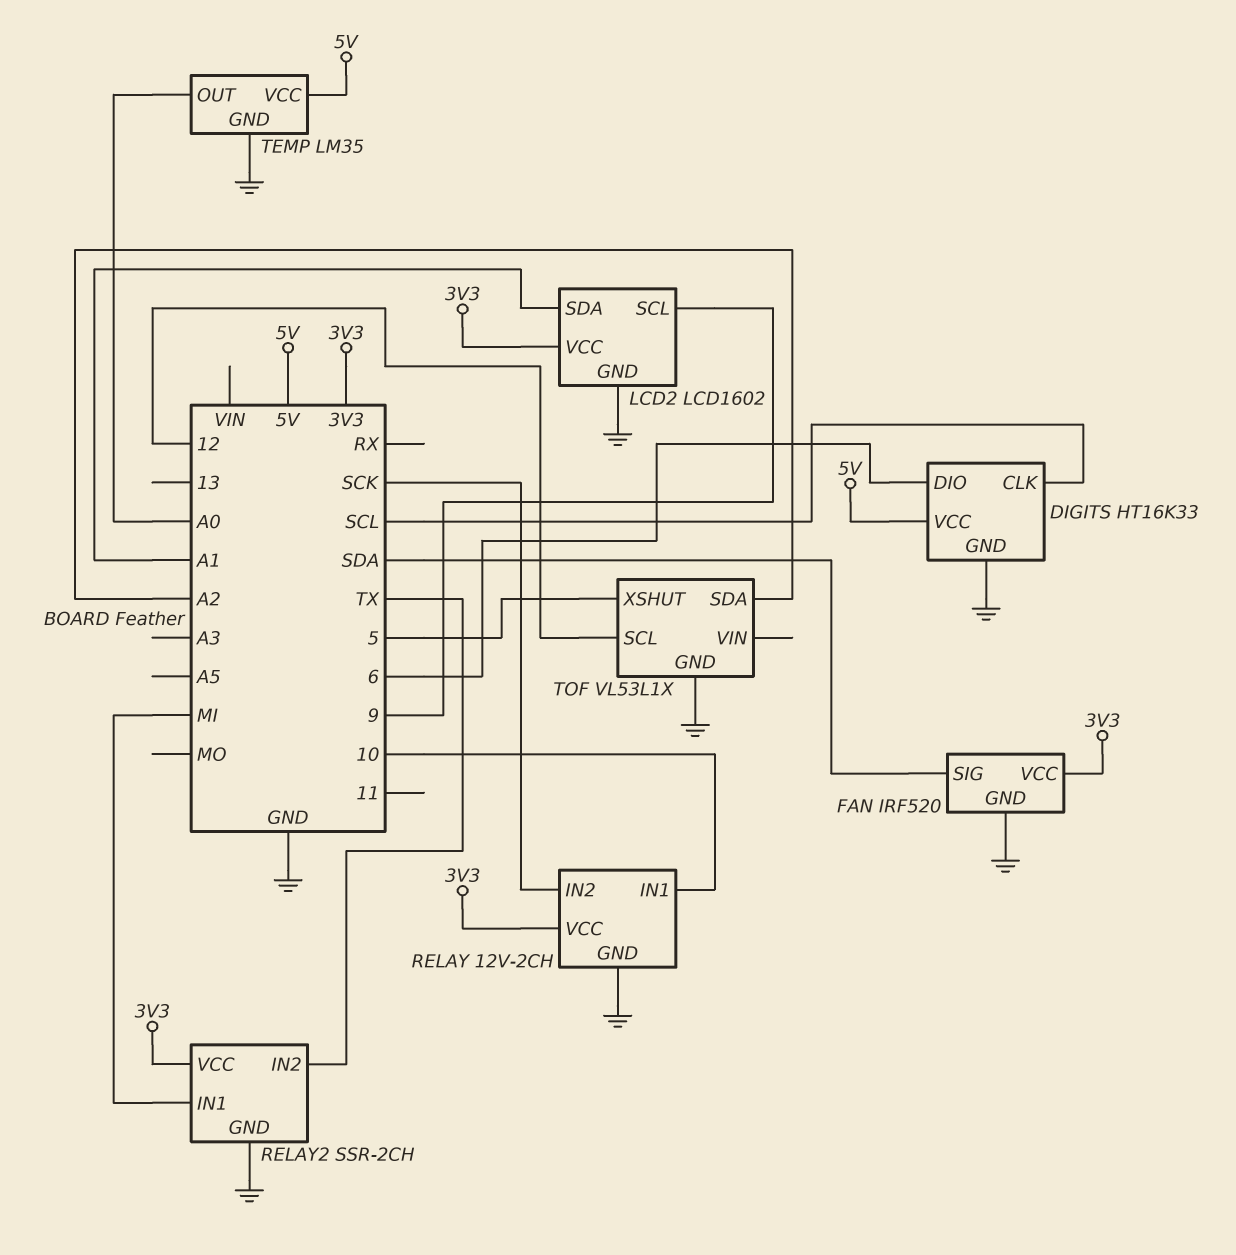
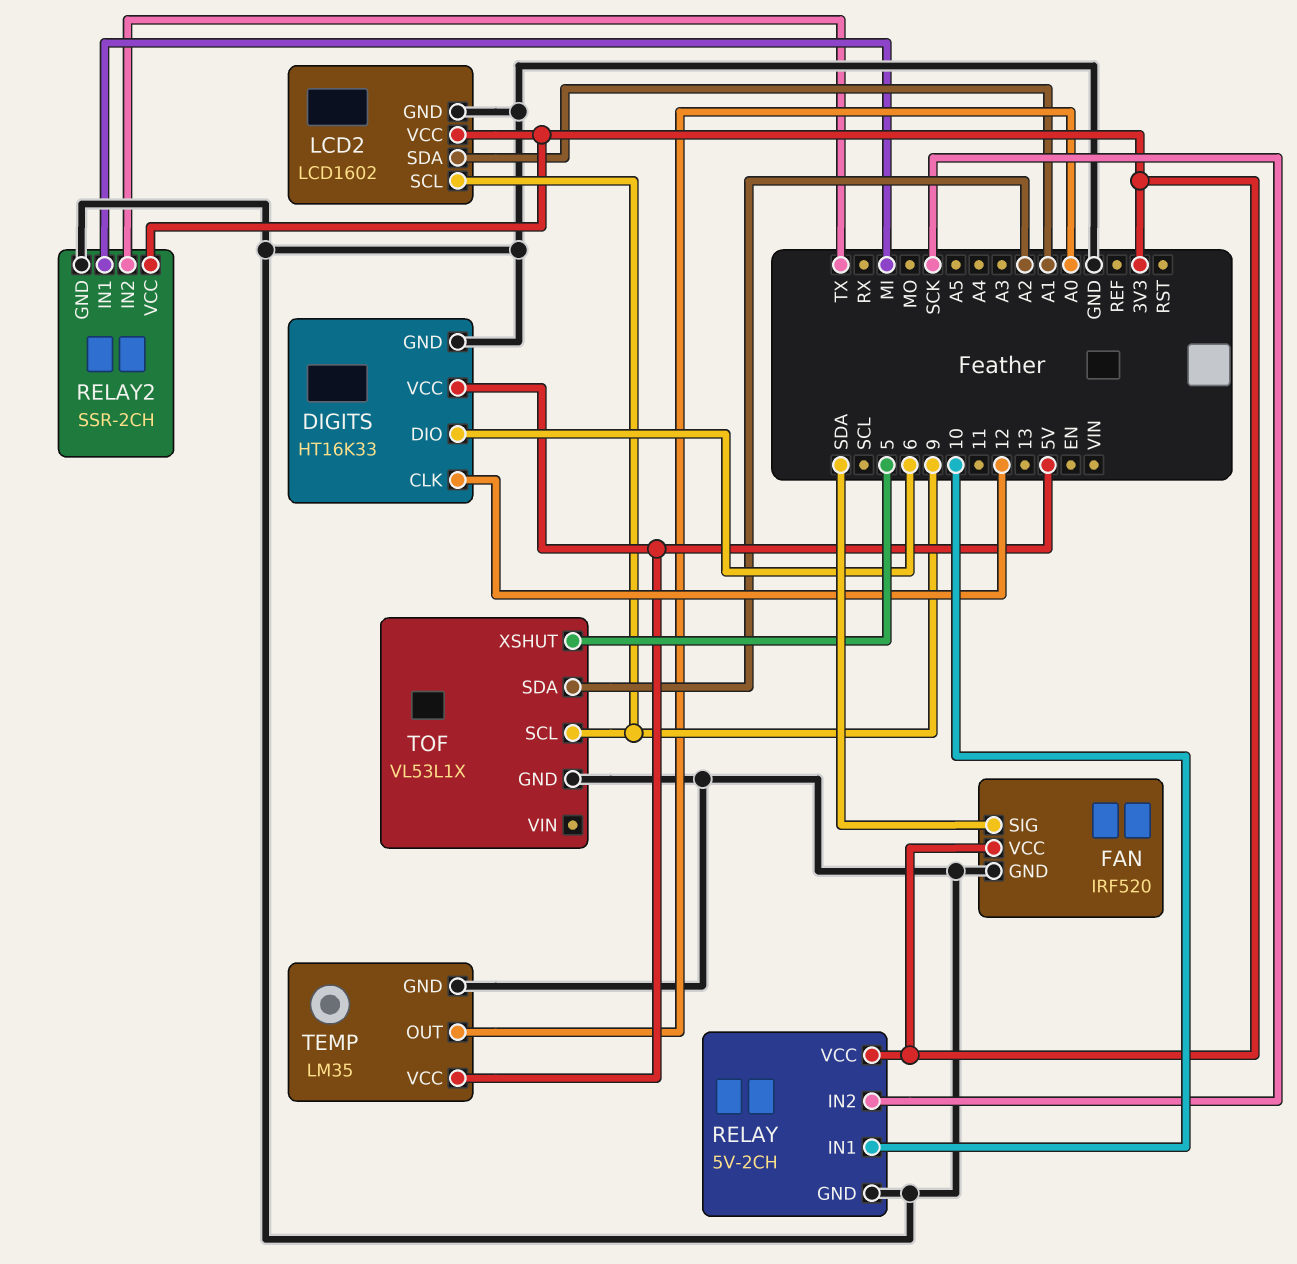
DIGITS pin CLK: SCL -> 12
RELAY: 12V-2CH -> 5V-2CH
TOF pin SCL: 12 -> 9

